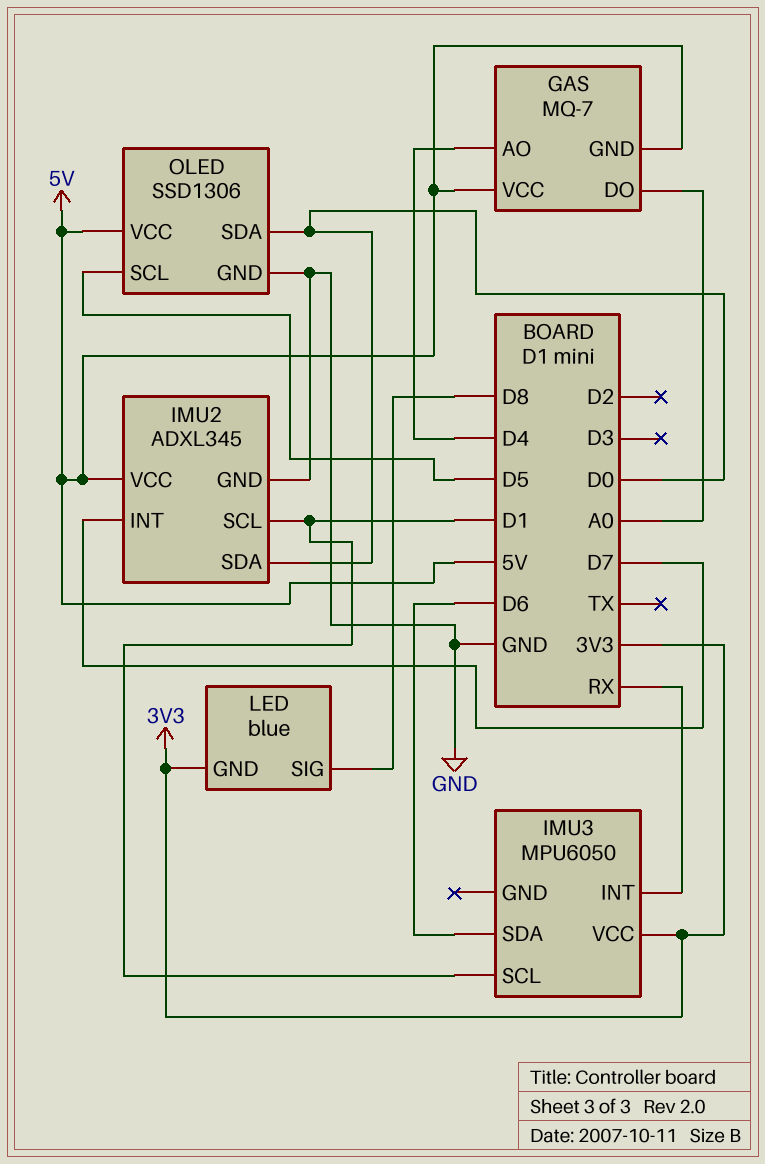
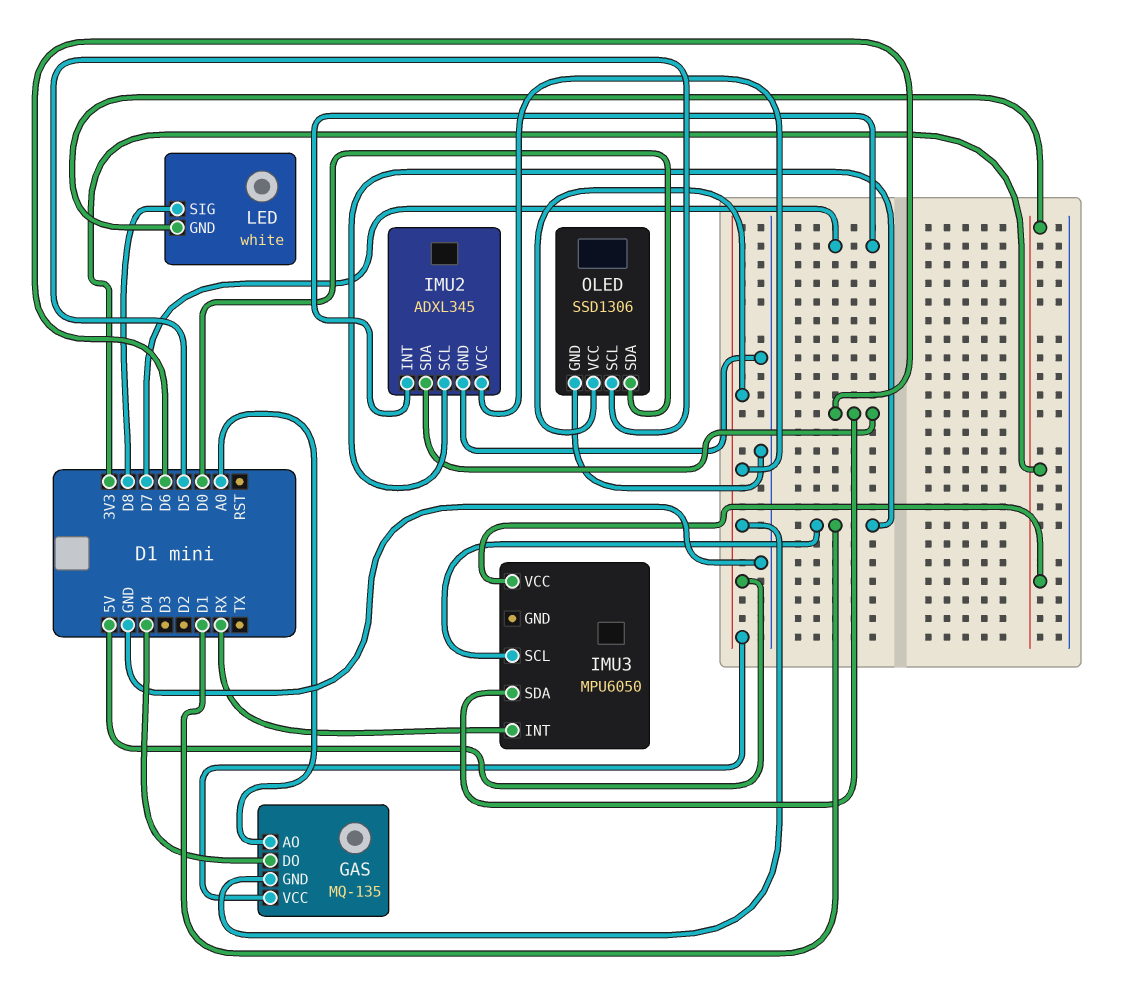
GAS: MQ-7 -> MQ-135
GAS pin AO: D4 -> A0
GAS pin DO: A0 -> D4
IMU2 pin SDA: D0 -> D6
LED: blue -> white

